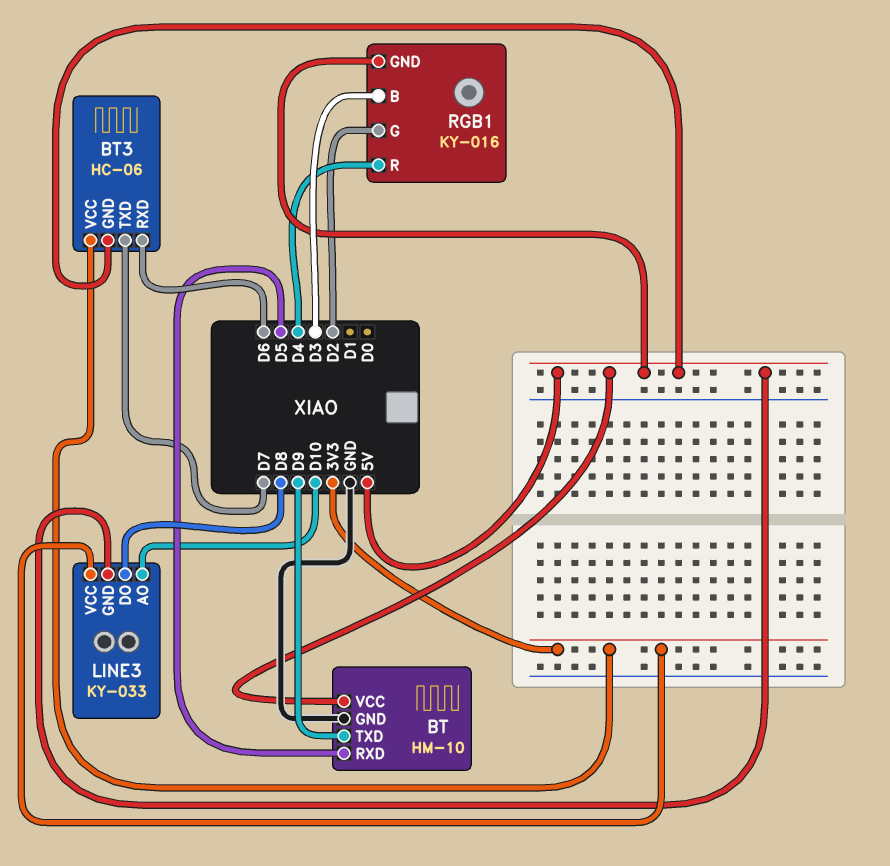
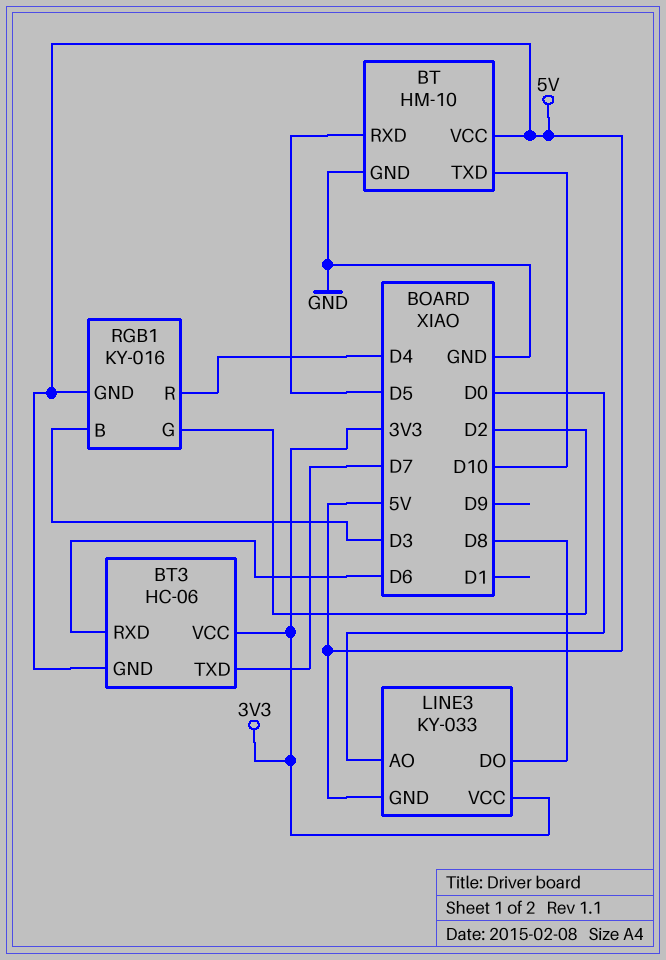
BT pin TXD: D9 -> D10
LINE3 pin AO: D10 -> D0

